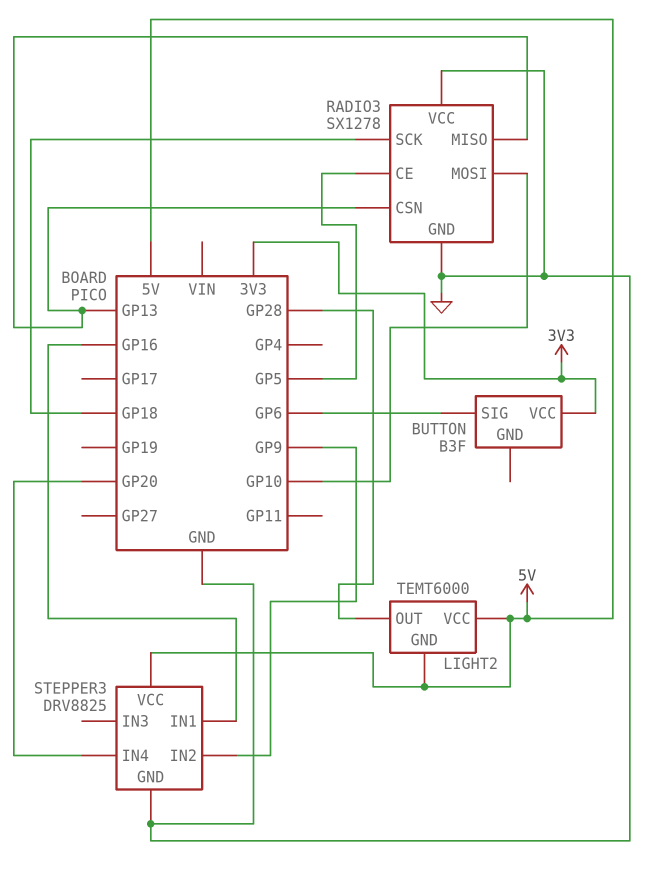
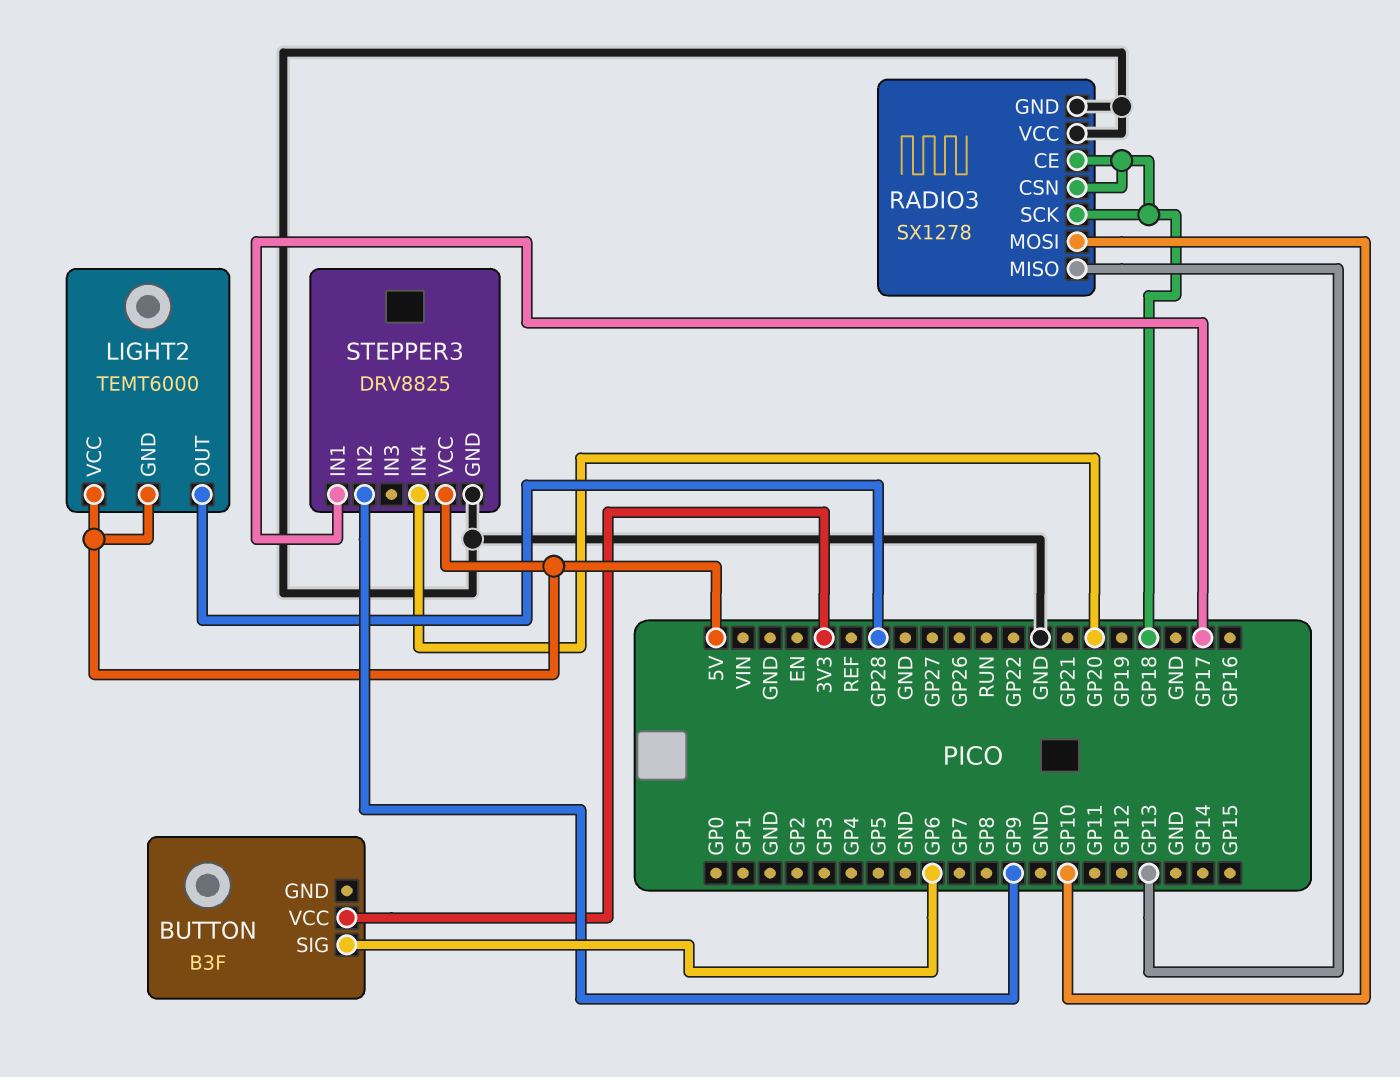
RADIO3 pin CE: GP5 -> GP18
RADIO3 pin CSN: GP13 -> GP18
STEPPER3 pin IN1: GP16 -> GP17

